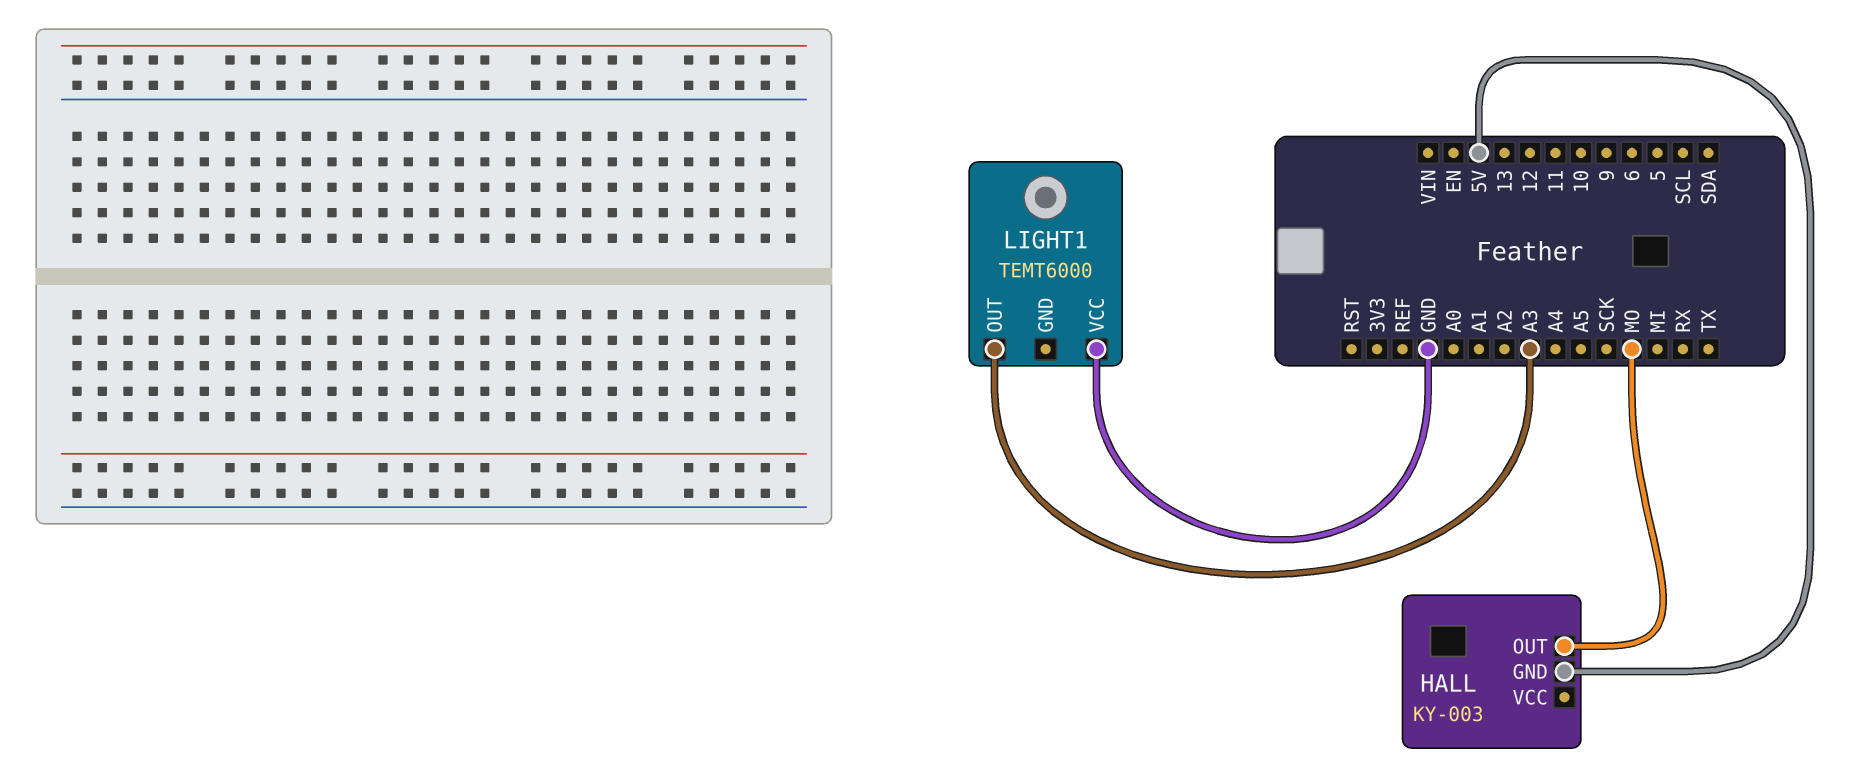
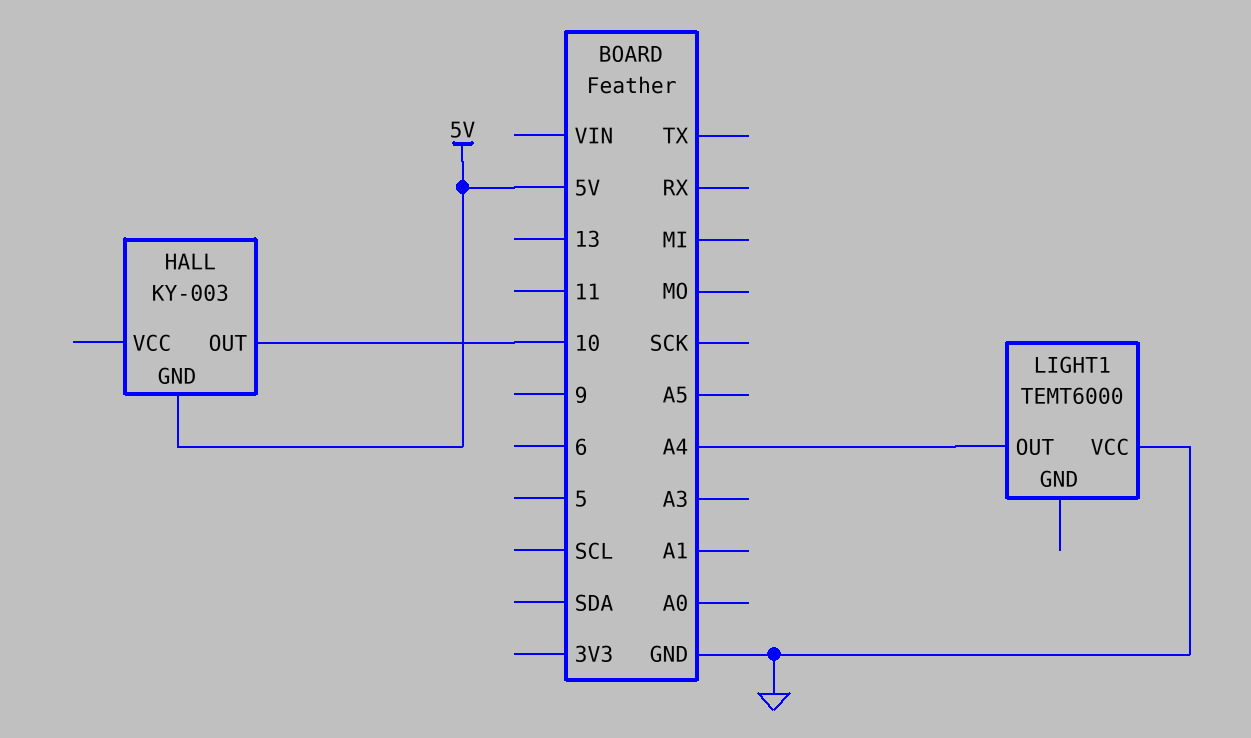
HALL pin OUT: MO -> 10
LIGHT1 pin OUT: A3 -> A4

